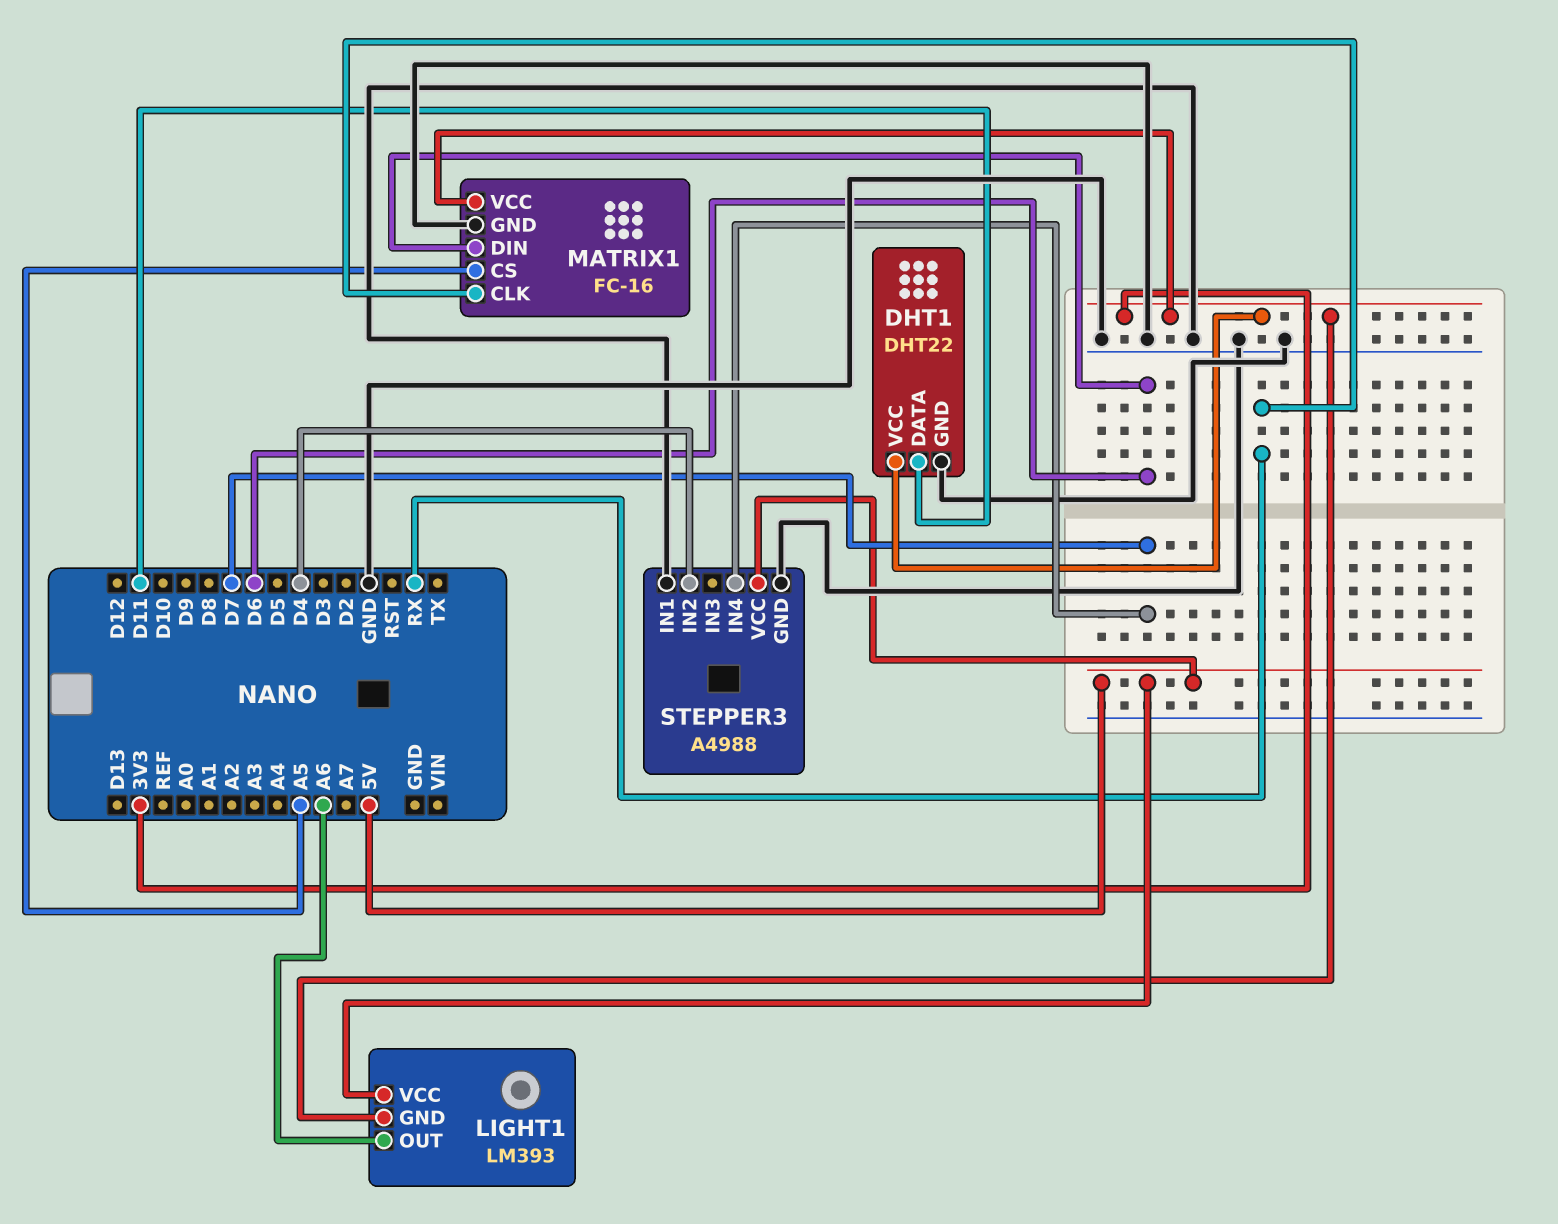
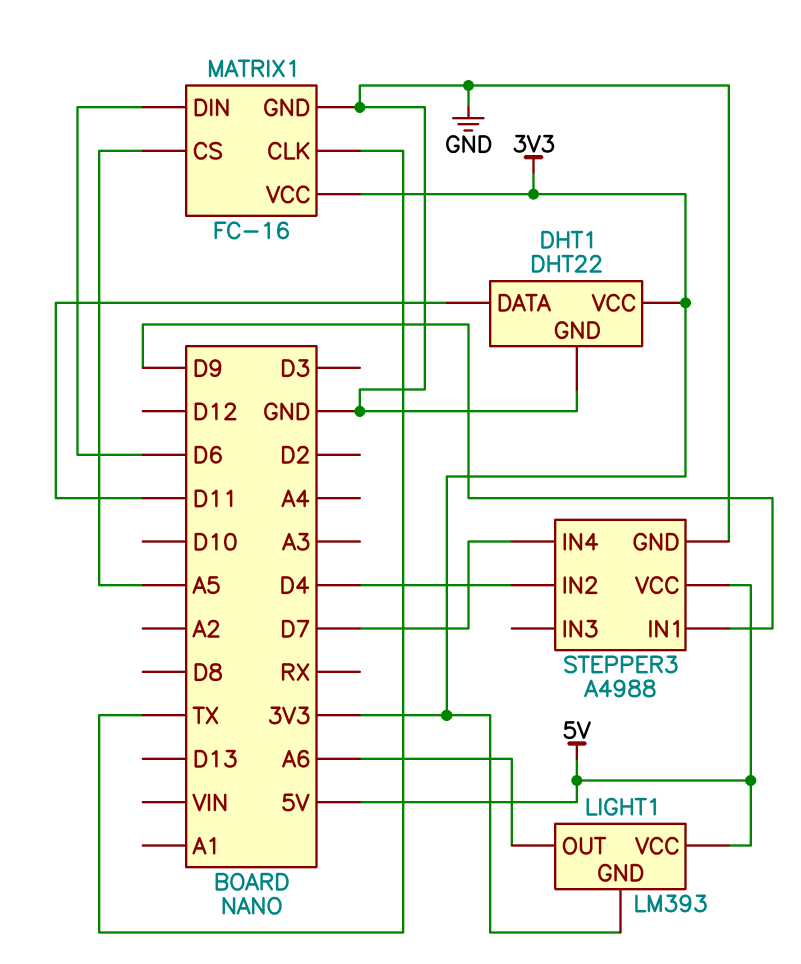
MATRIX1 pin CLK: RX -> TX
STEPPER3 pin IN1: GND -> D9

